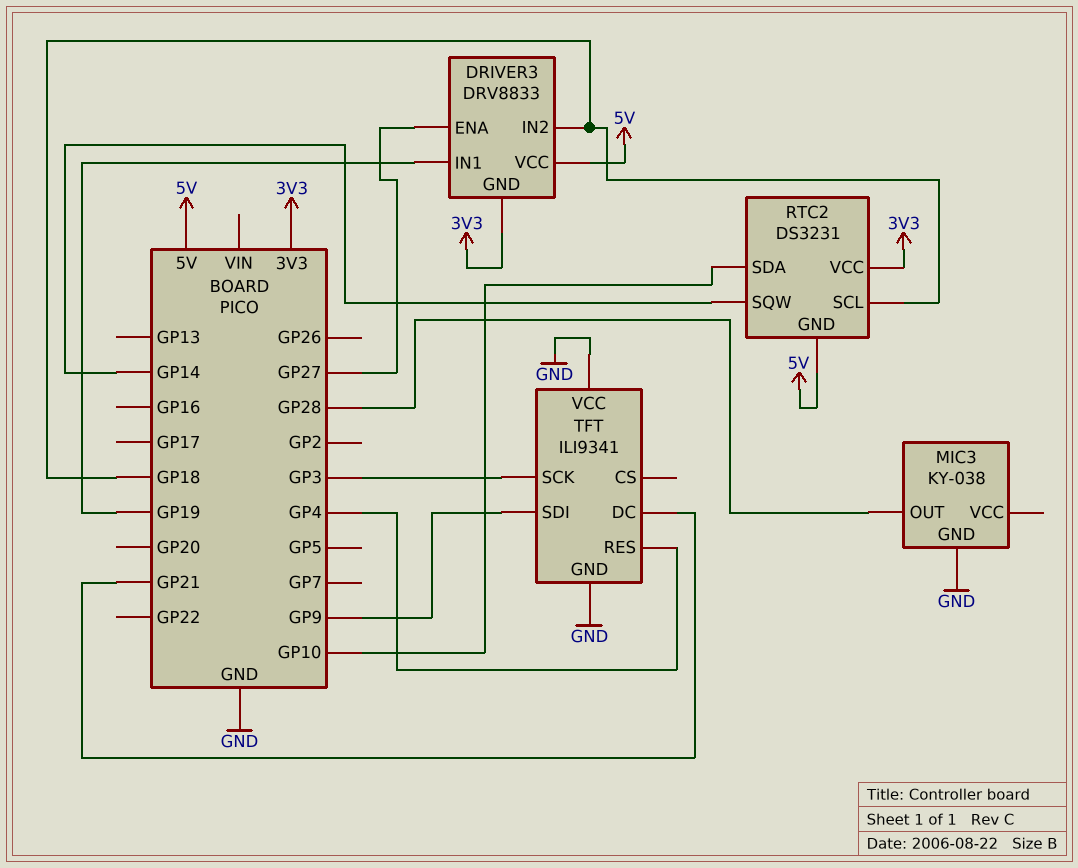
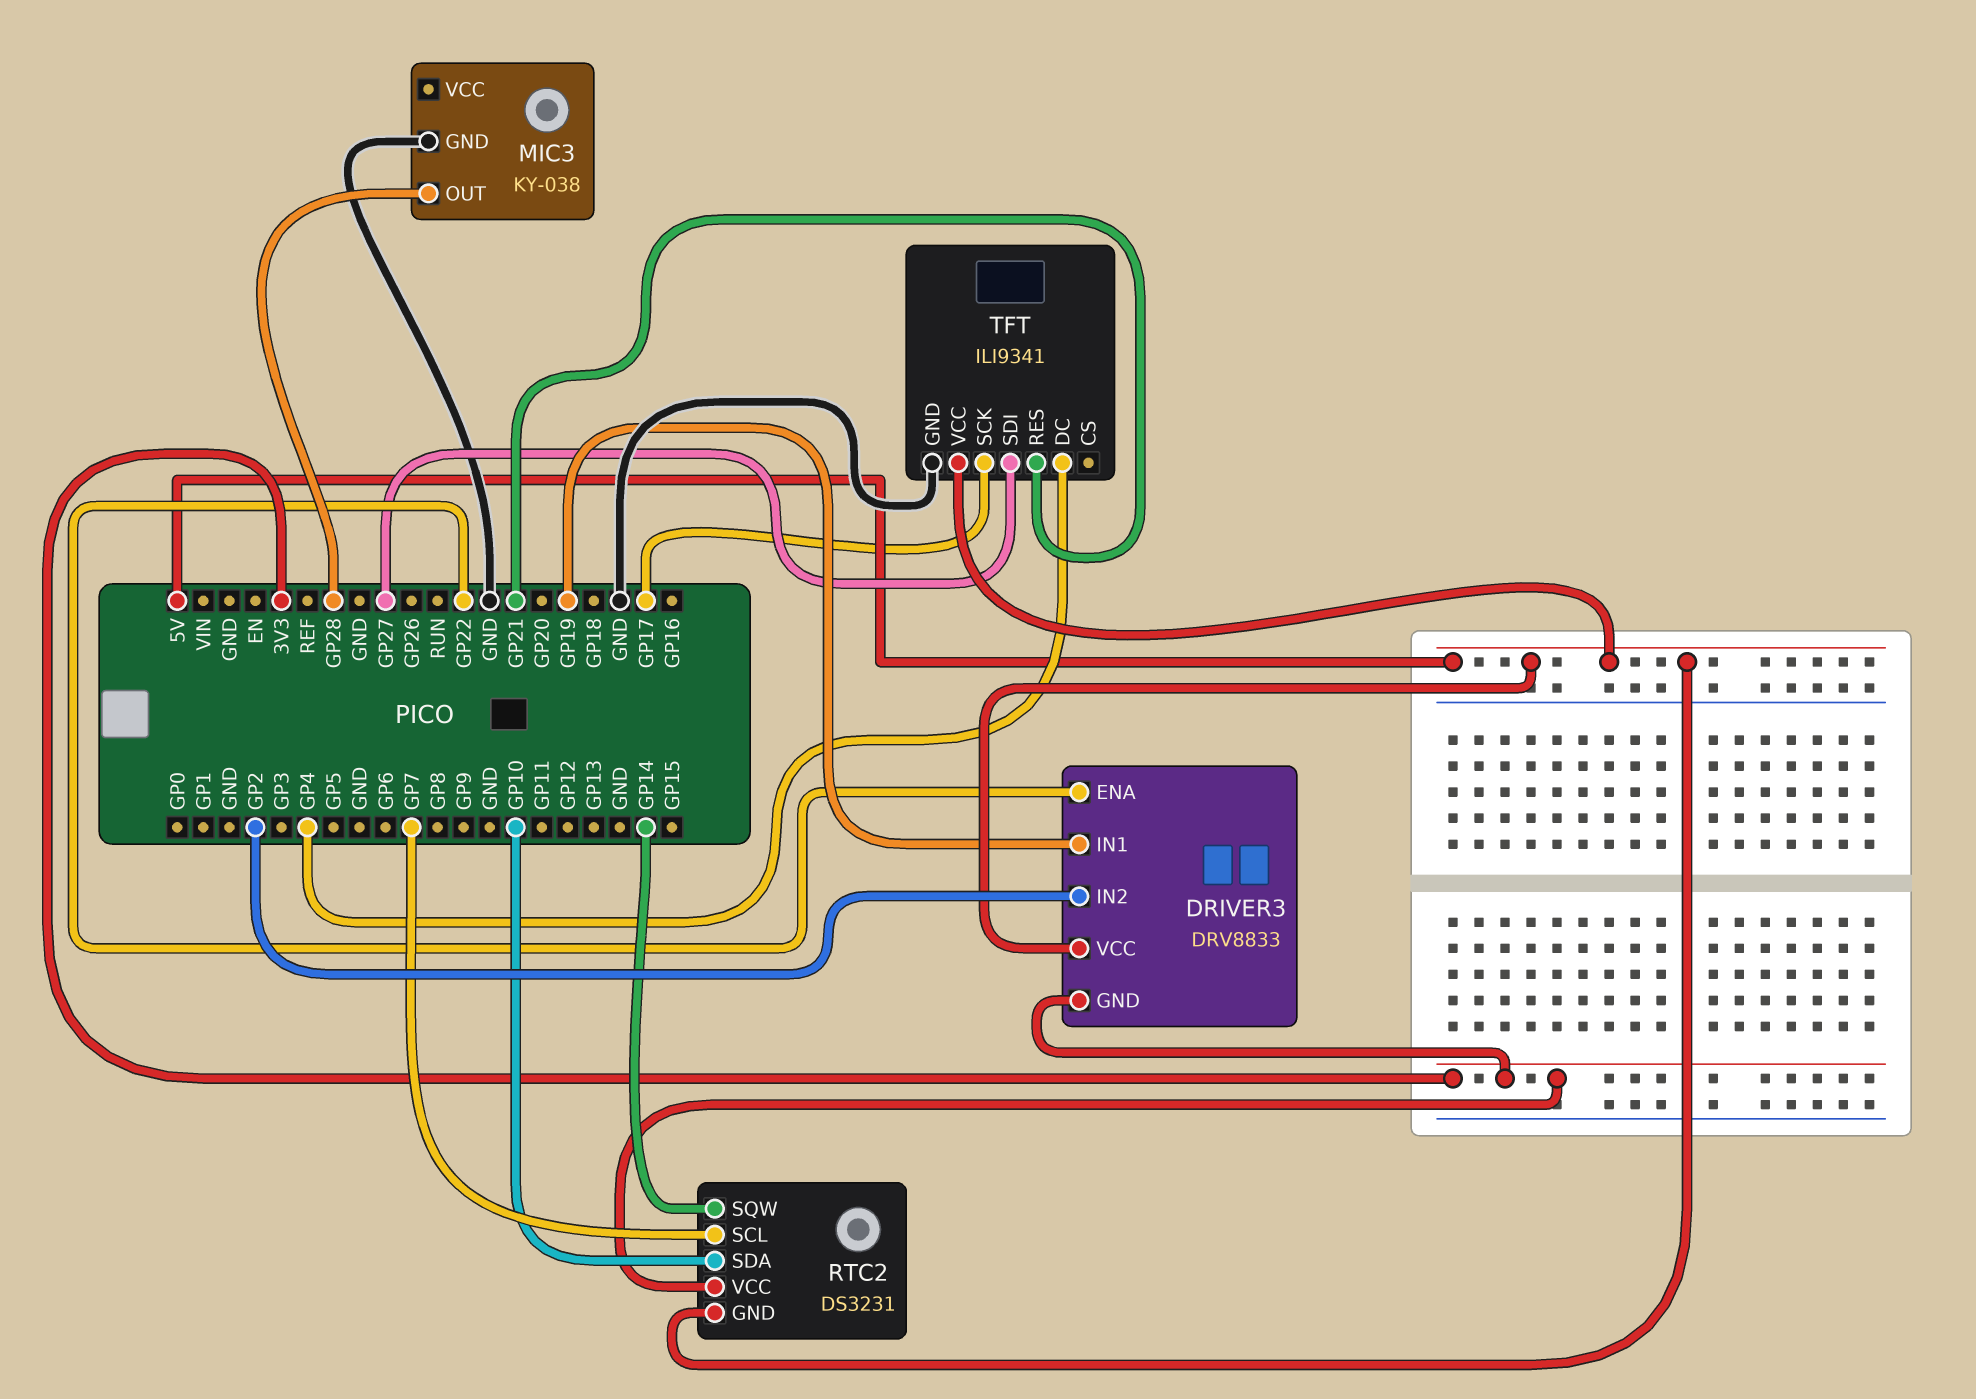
DRIVER3 pin ENA: GP27 -> GP22
DRIVER3 pin IN2: GP18 -> GP2
RTC2 pin SCL: GP18 -> GP7
TFT pin DC: GP21 -> GP4
TFT pin RES: GP4 -> GP21
TFT pin SCK: GP3 -> GP17
TFT pin SDI: GP9 -> GP27
TFT pin VCC: GND -> 5V

